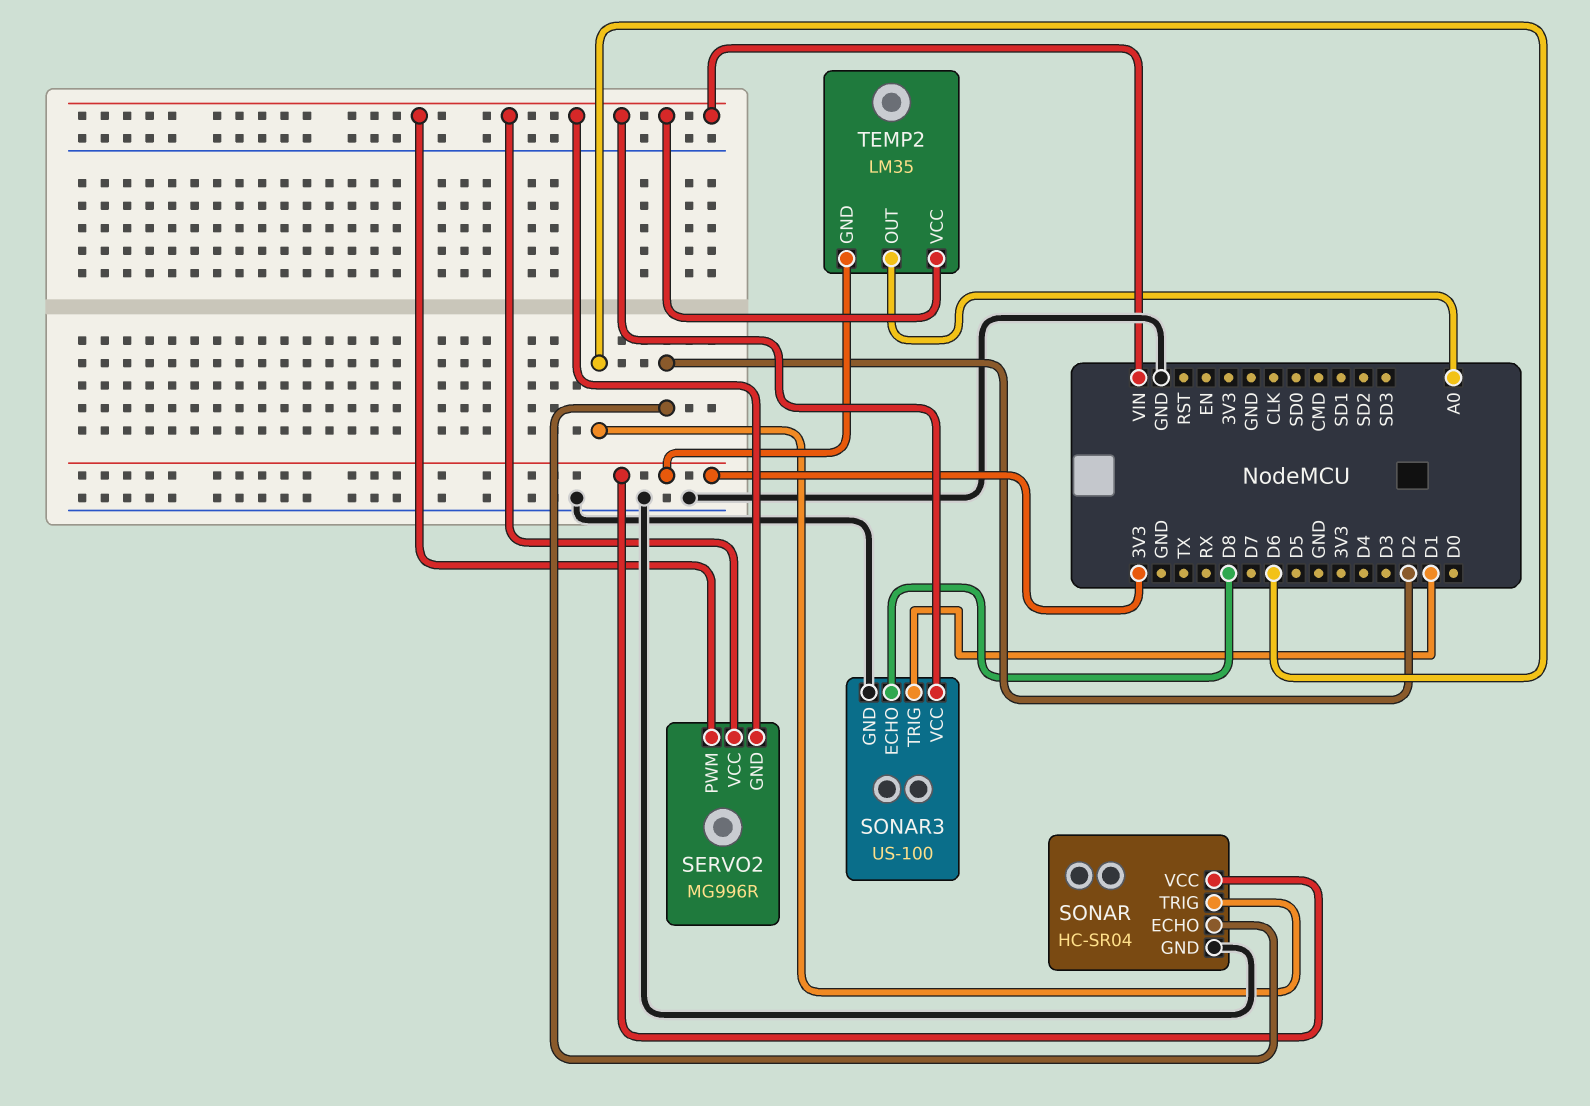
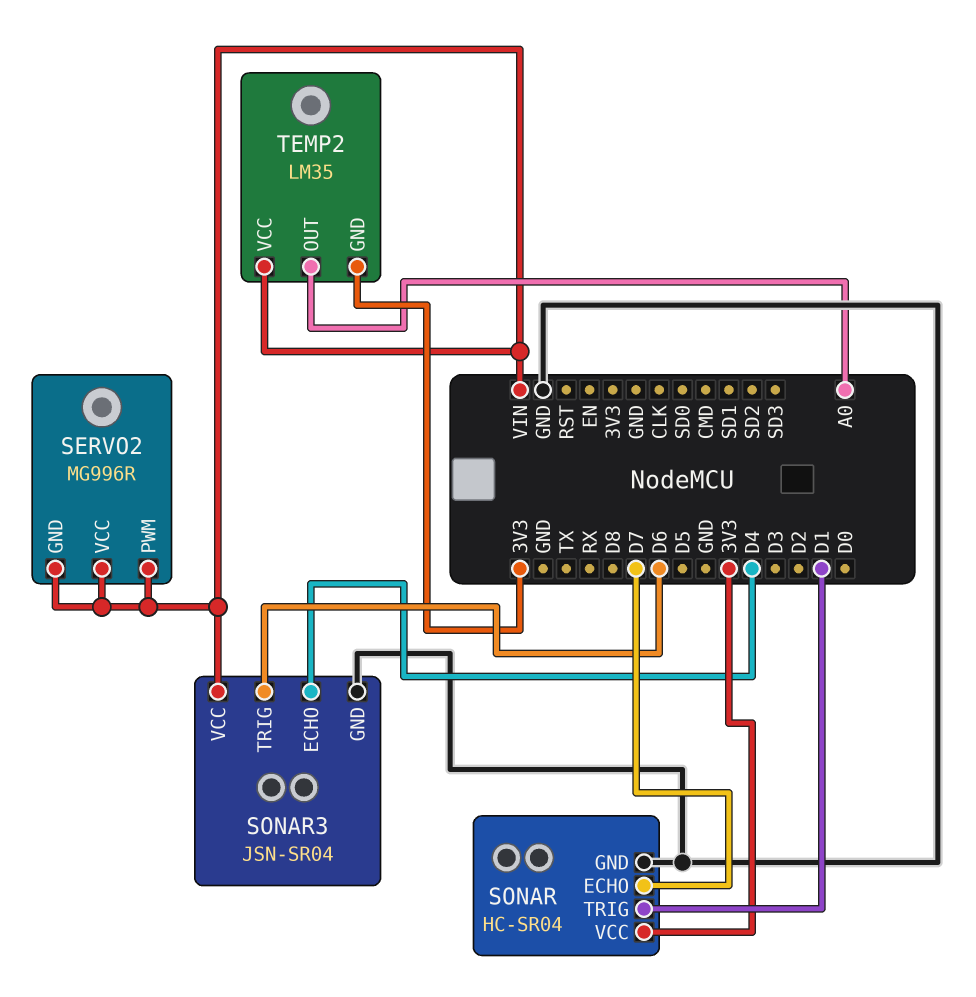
SONAR pin ECHO: D2 -> D7
SONAR pin TRIG: D6 -> D1
SONAR3: US-100 -> JSN-SR04
SONAR3 pin ECHO: D8 -> D4
SONAR3 pin TRIG: D1 -> D6

